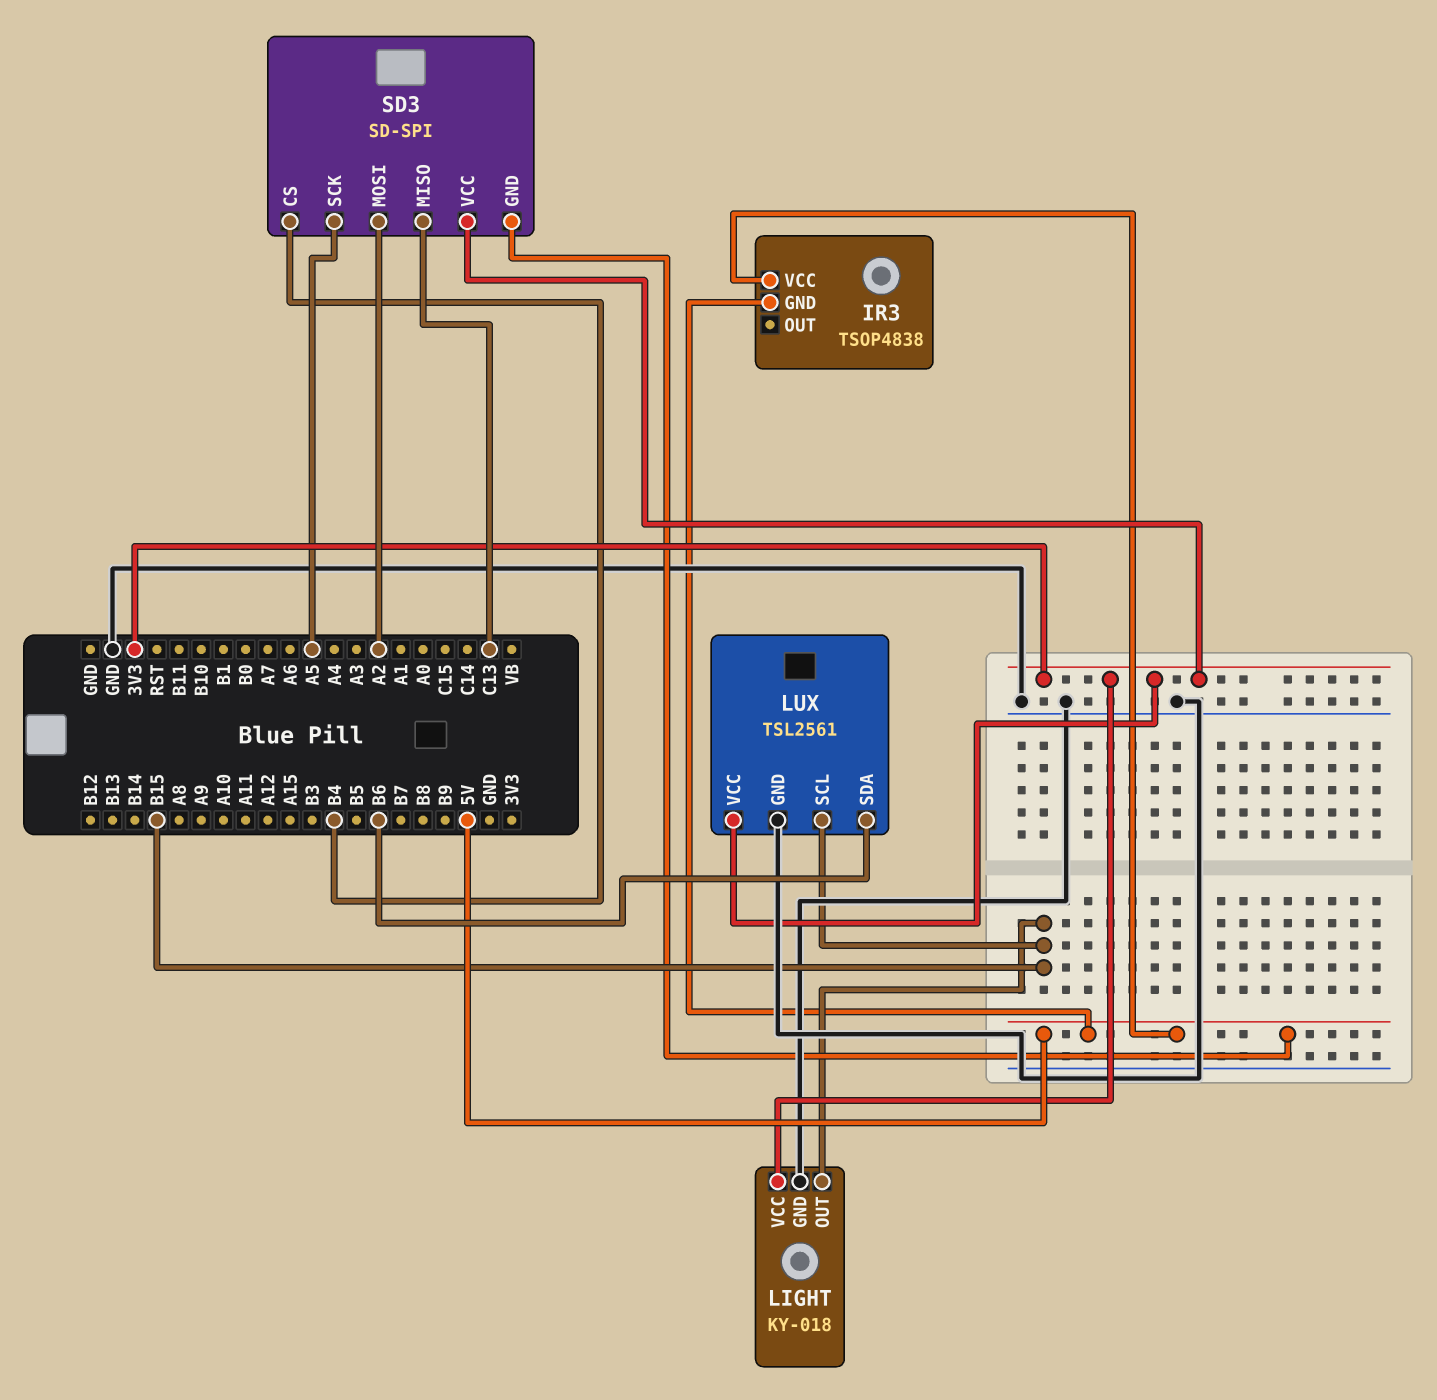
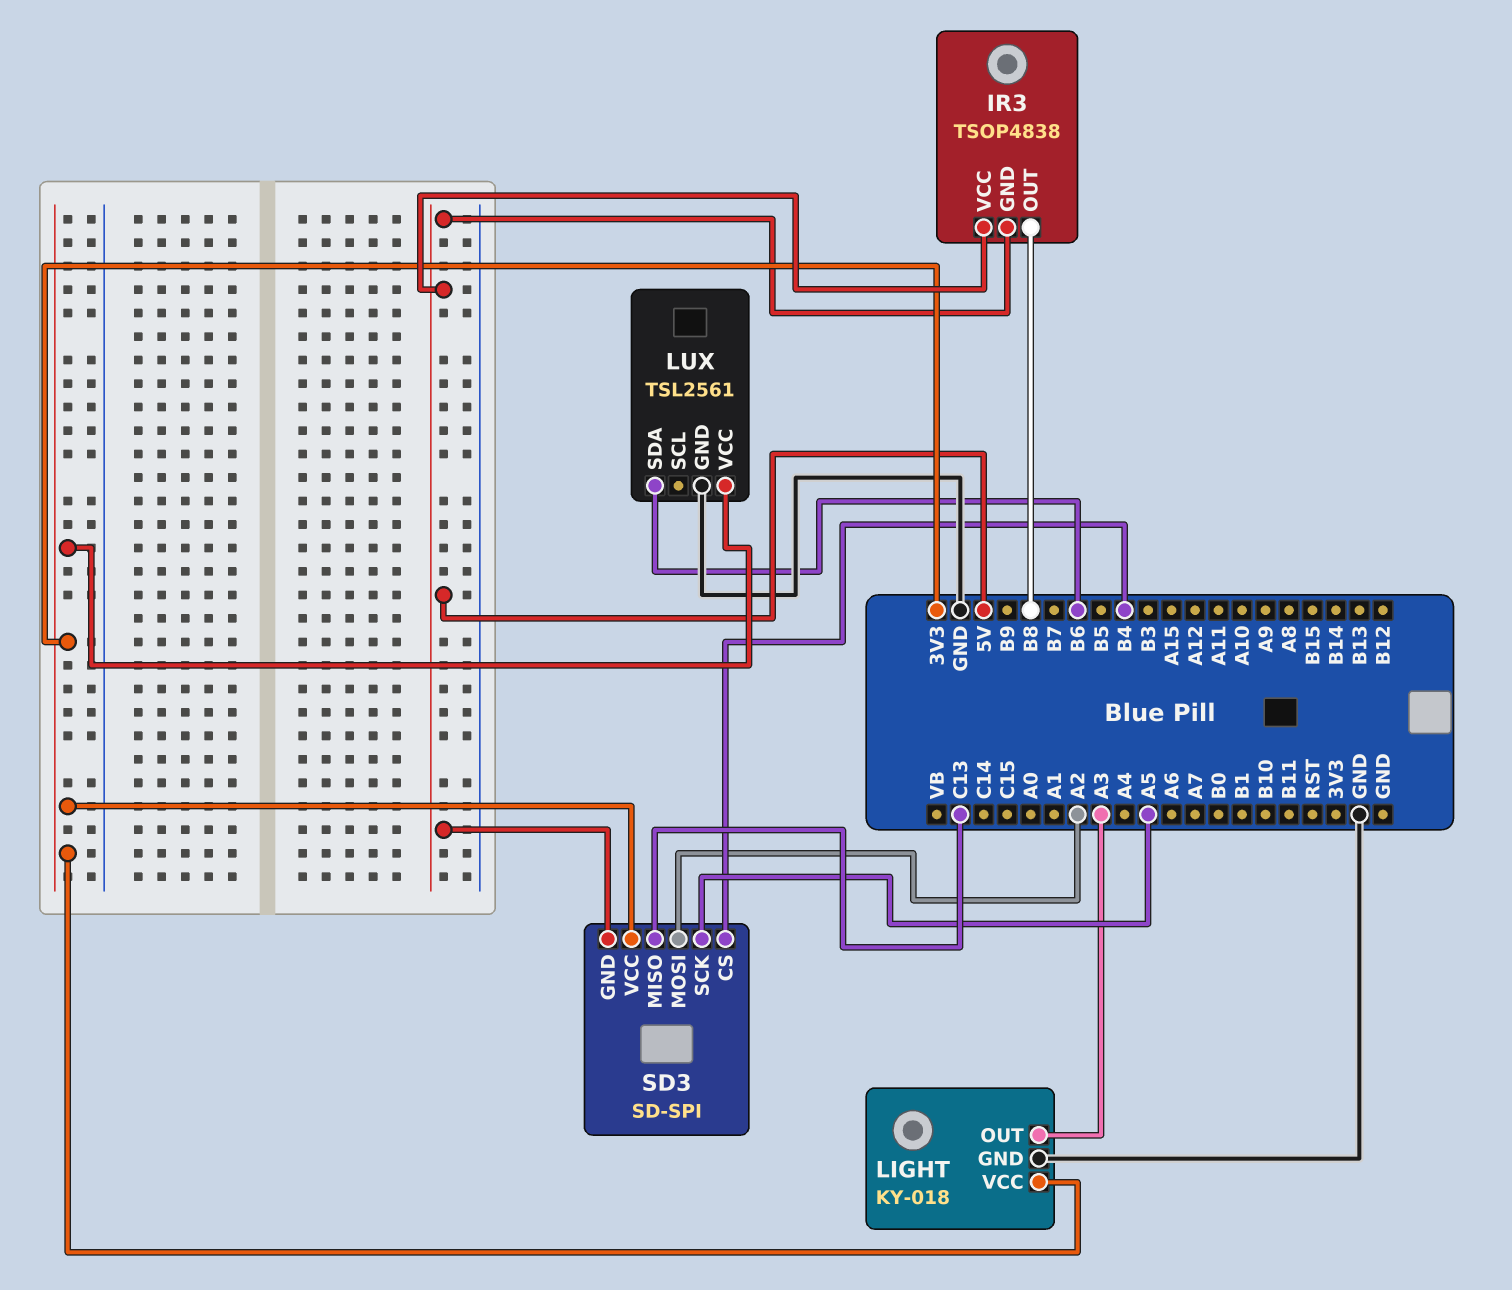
IR3 pin OUT: none -> B8
LIGHT pin OUT: B15 -> A3
LUX pin SCL: B15 -> none

